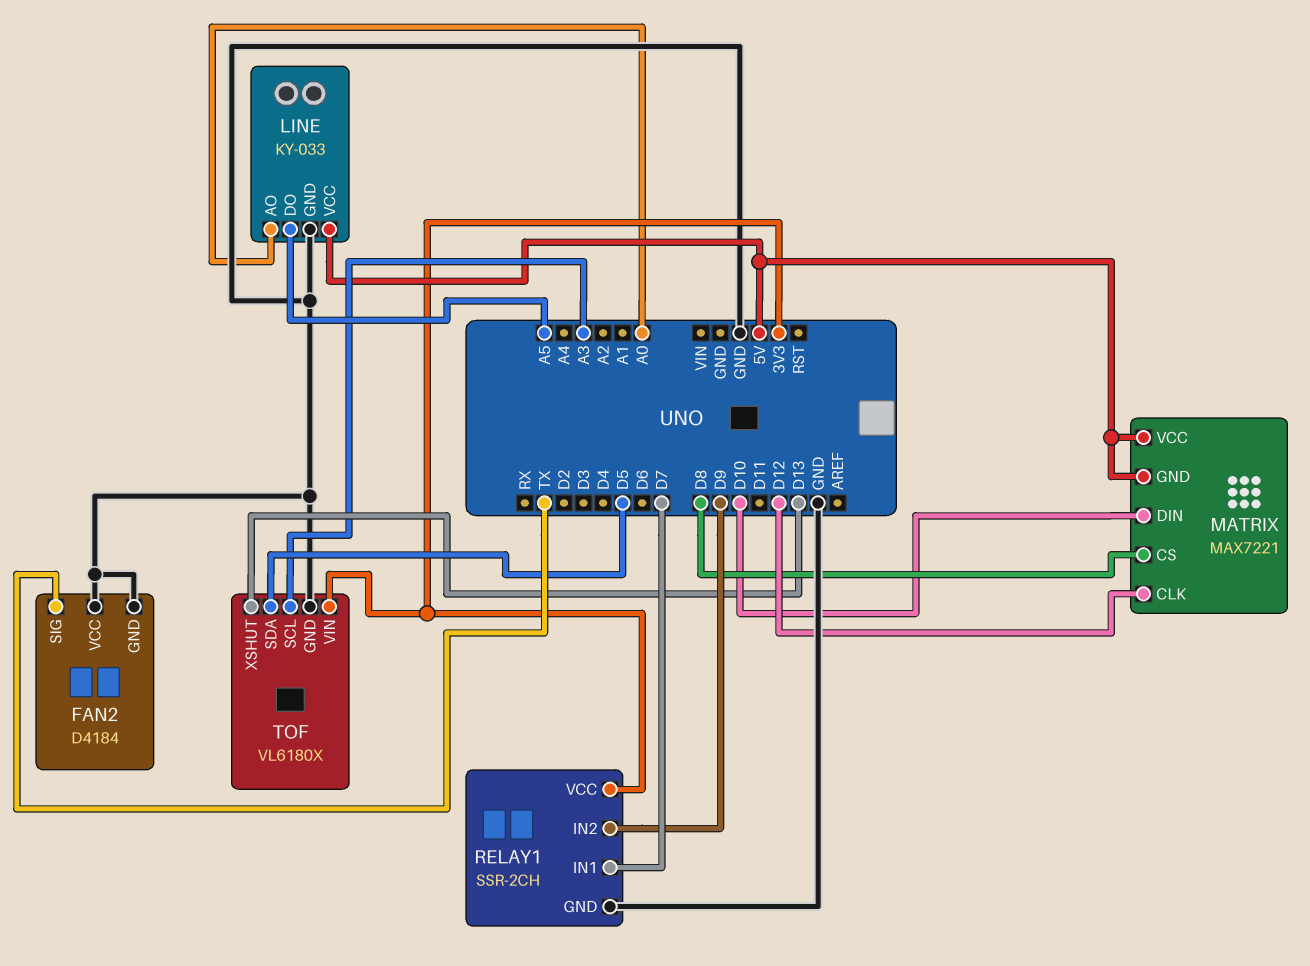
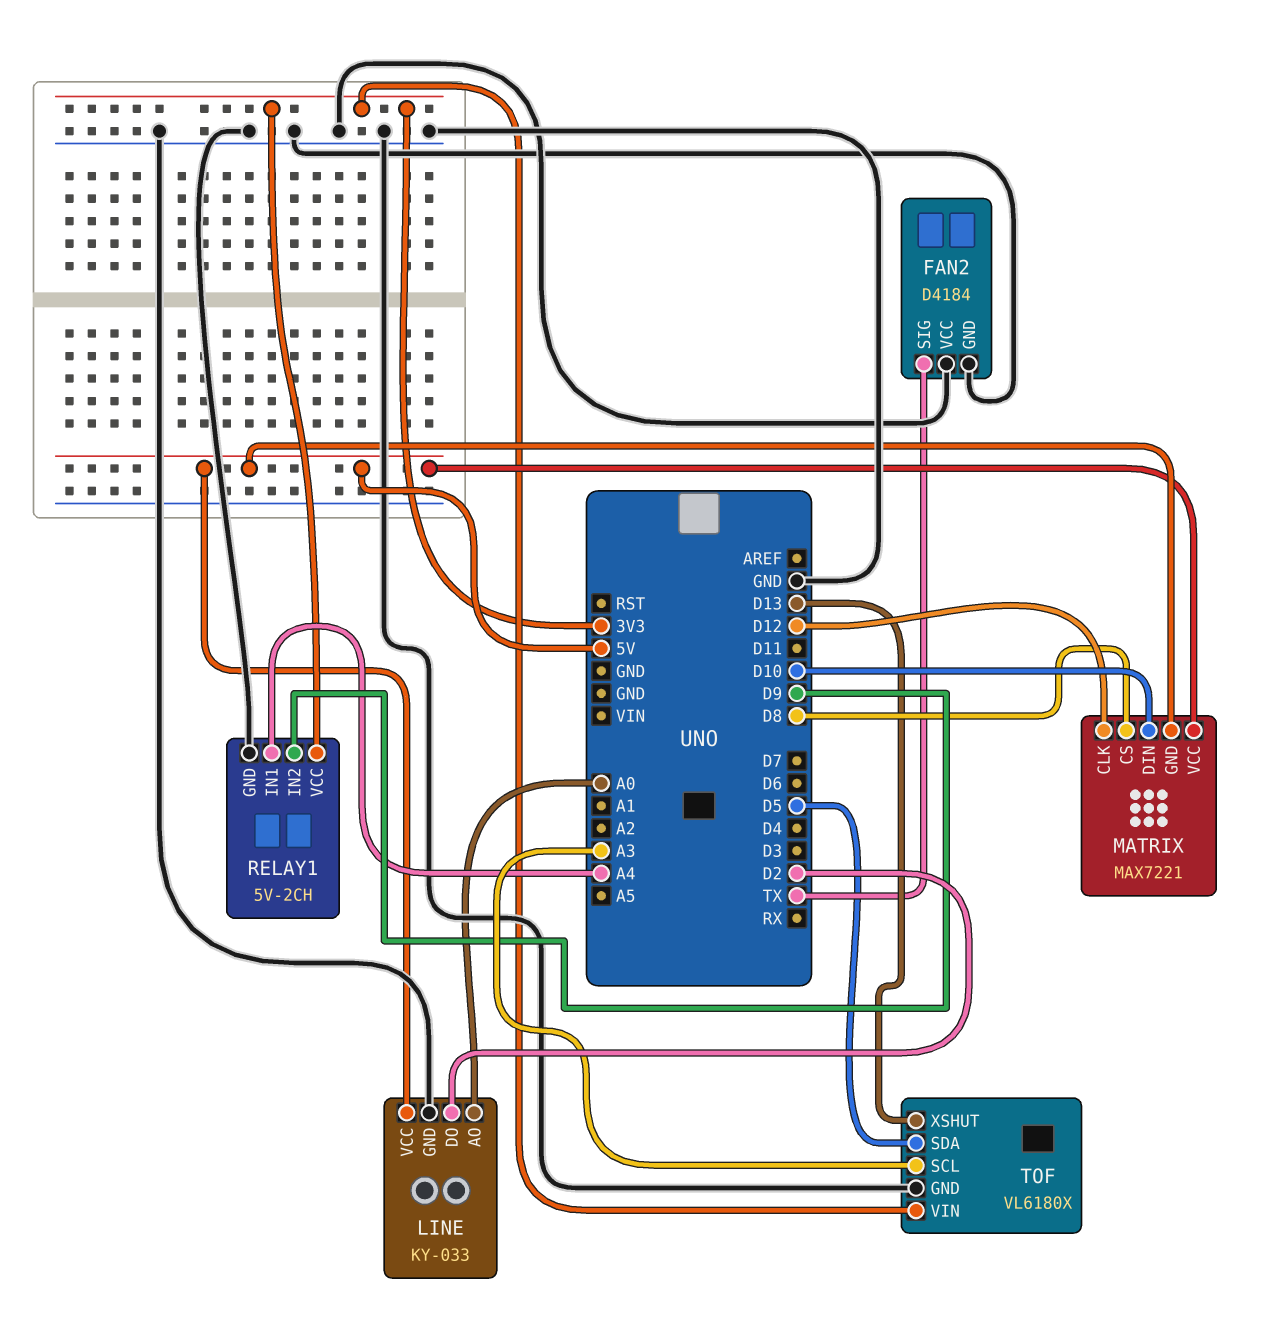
LINE pin DO: A5 -> D2
RELAY1: SSR-2CH -> 5V-2CH
RELAY1 pin IN1: D7 -> A4

